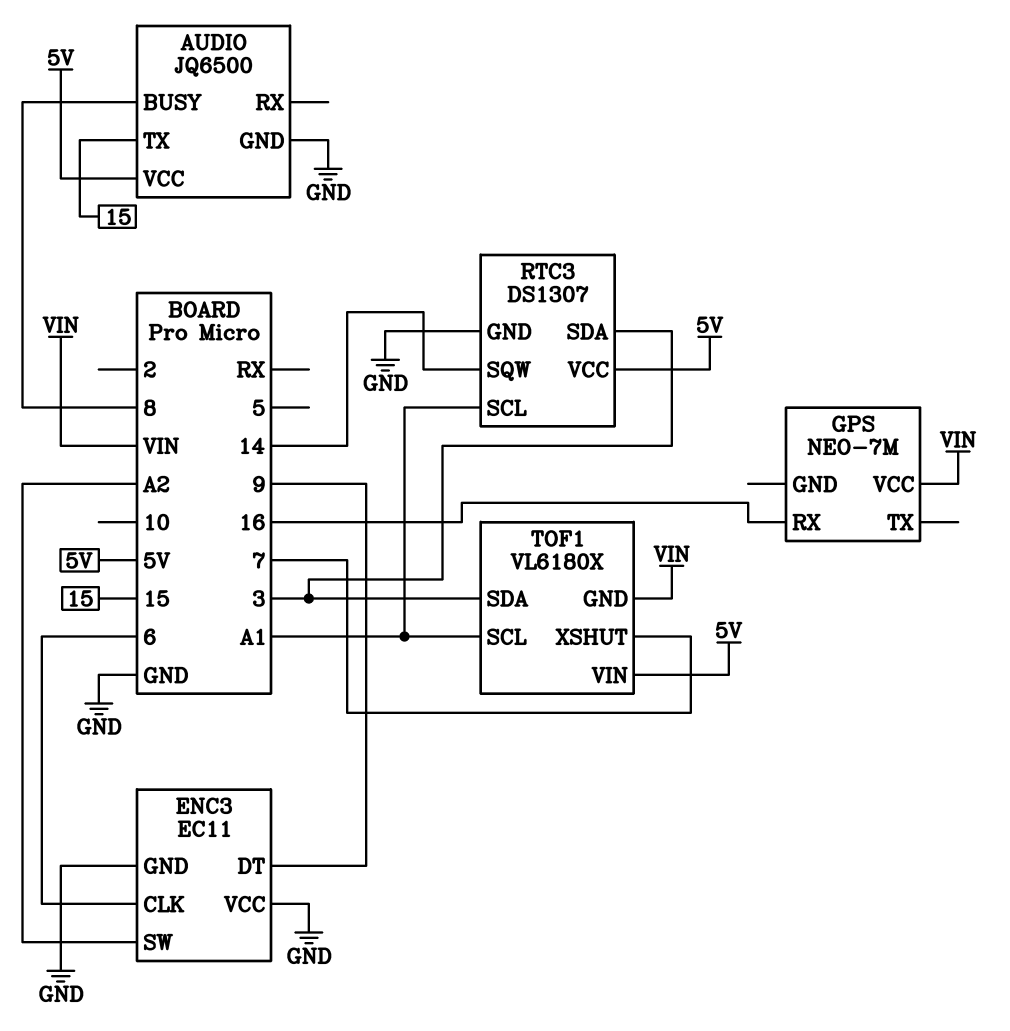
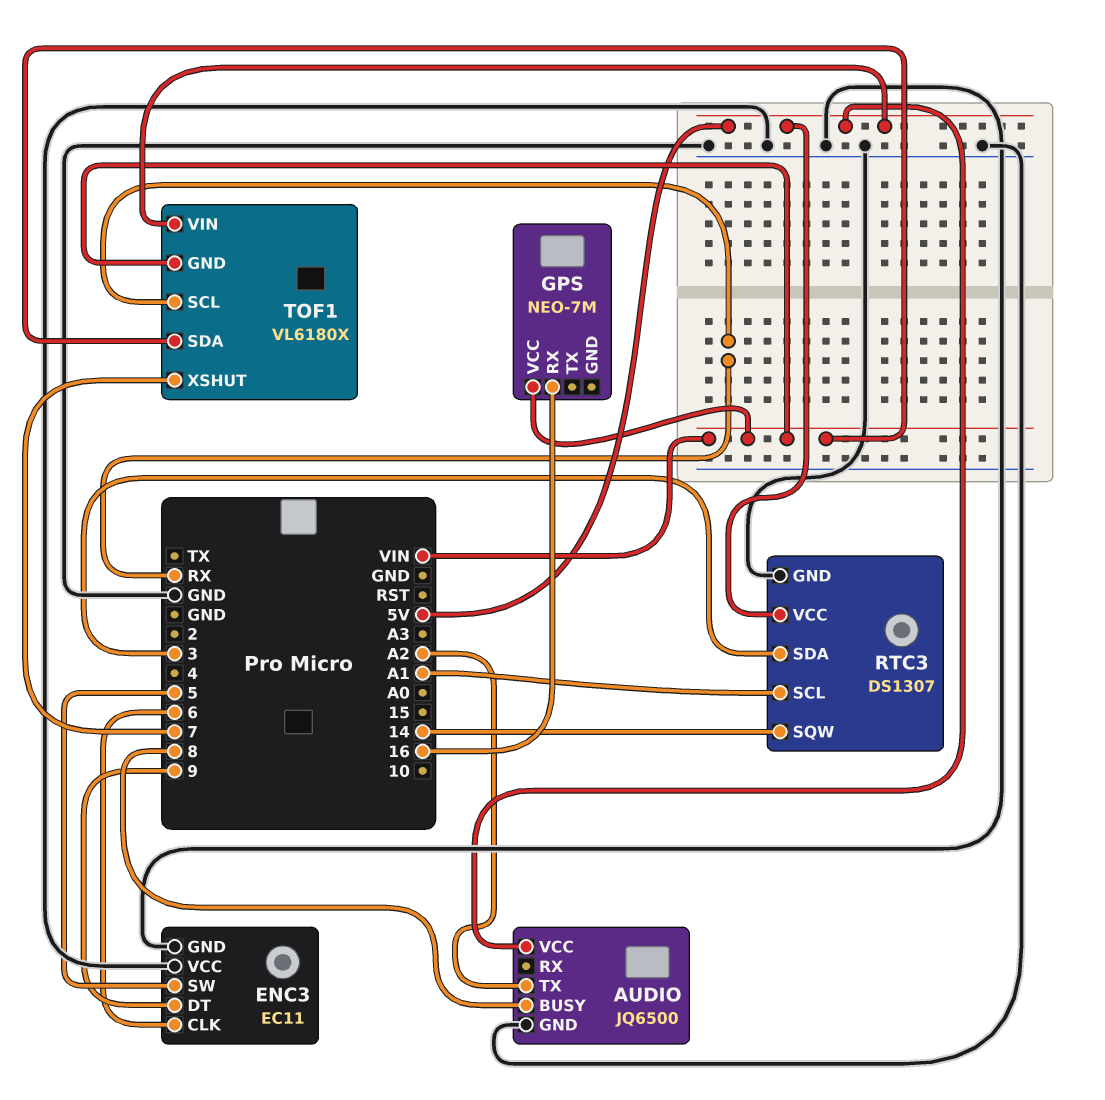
AUDIO pin TX: 15 -> A2
ENC3 pin SW: A2 -> 5
TOF1 pin SCL: A1 -> RX
TOF1 pin SDA: 3 -> VIN

